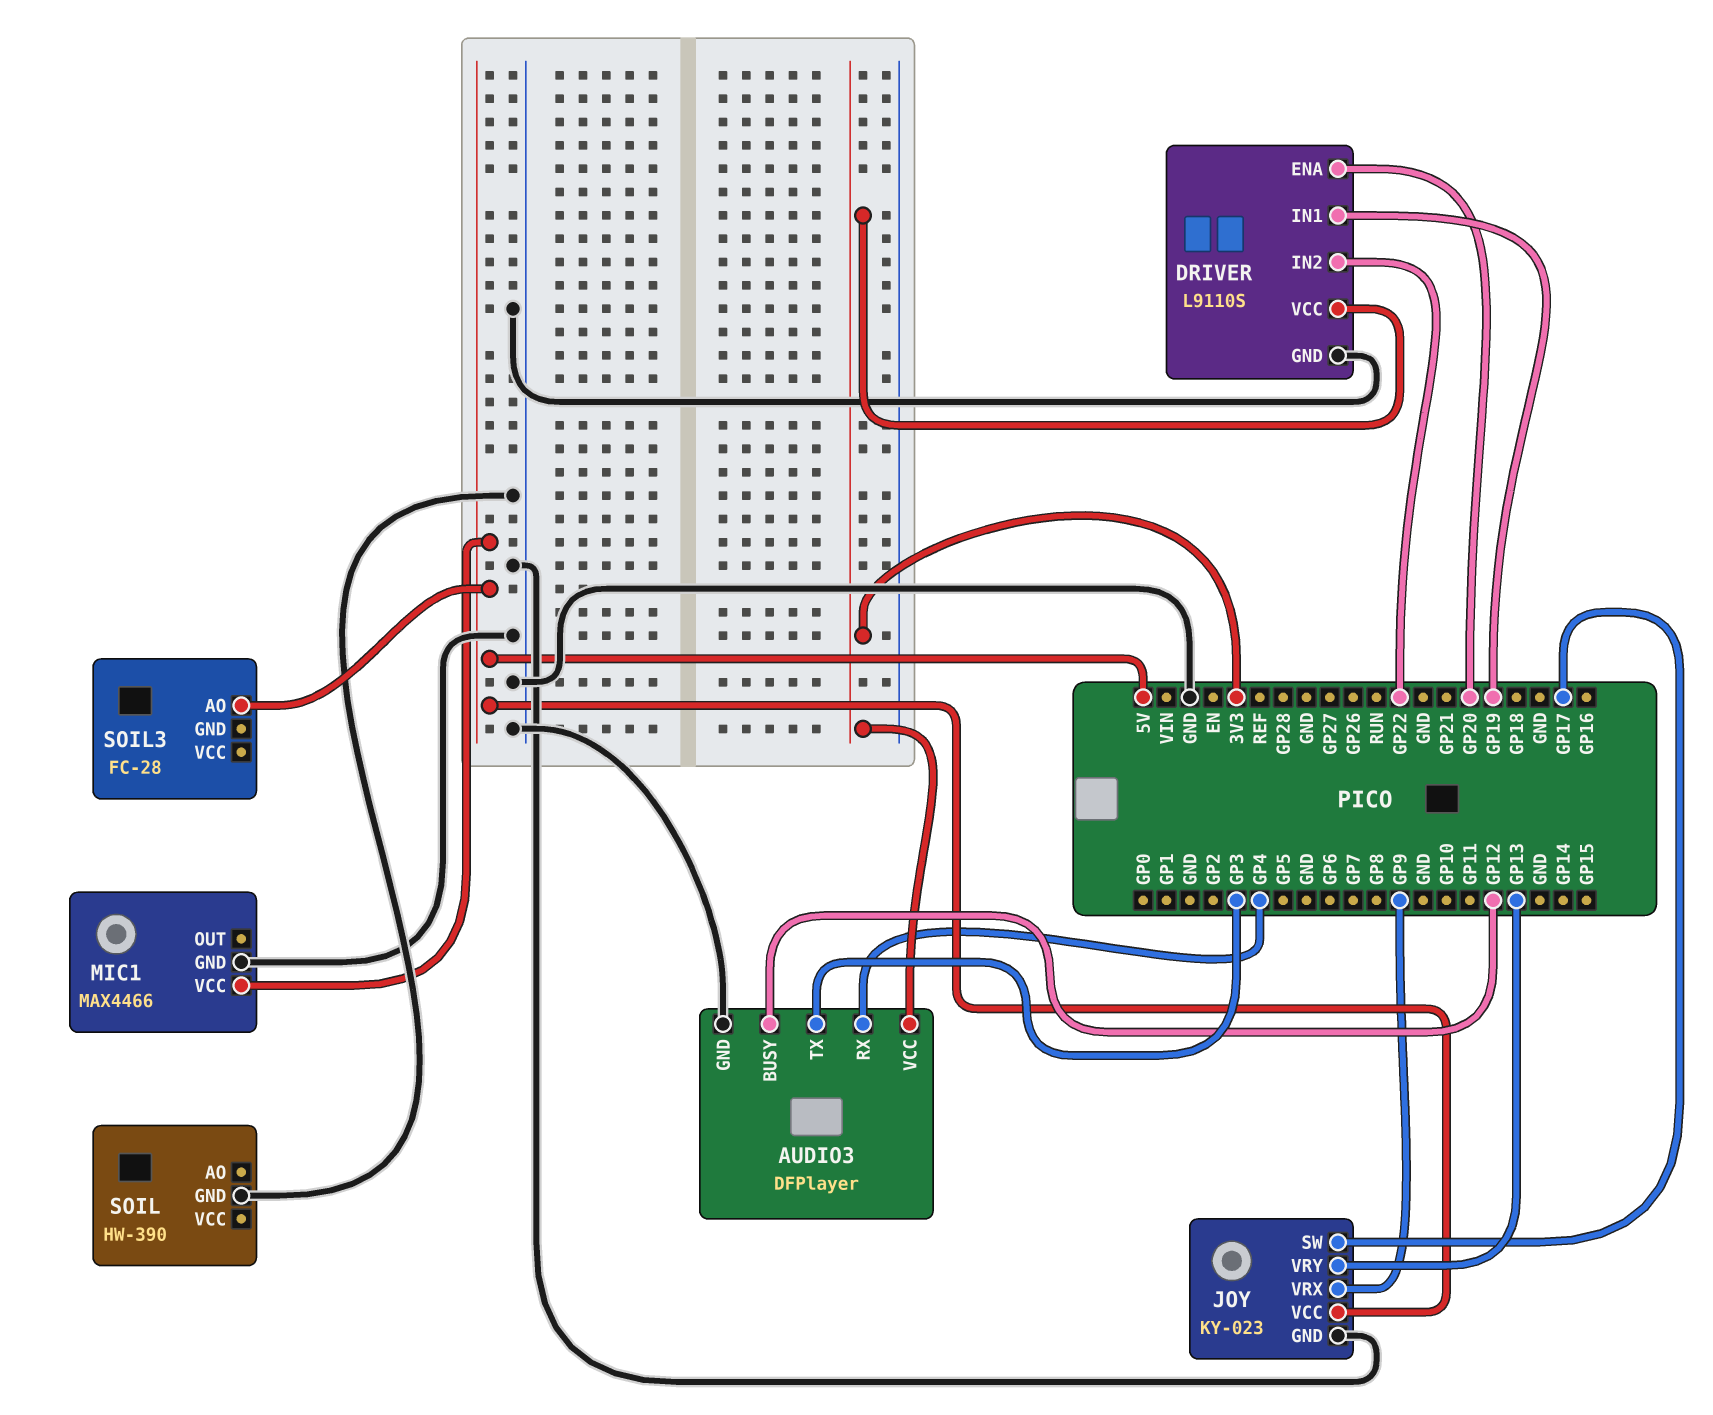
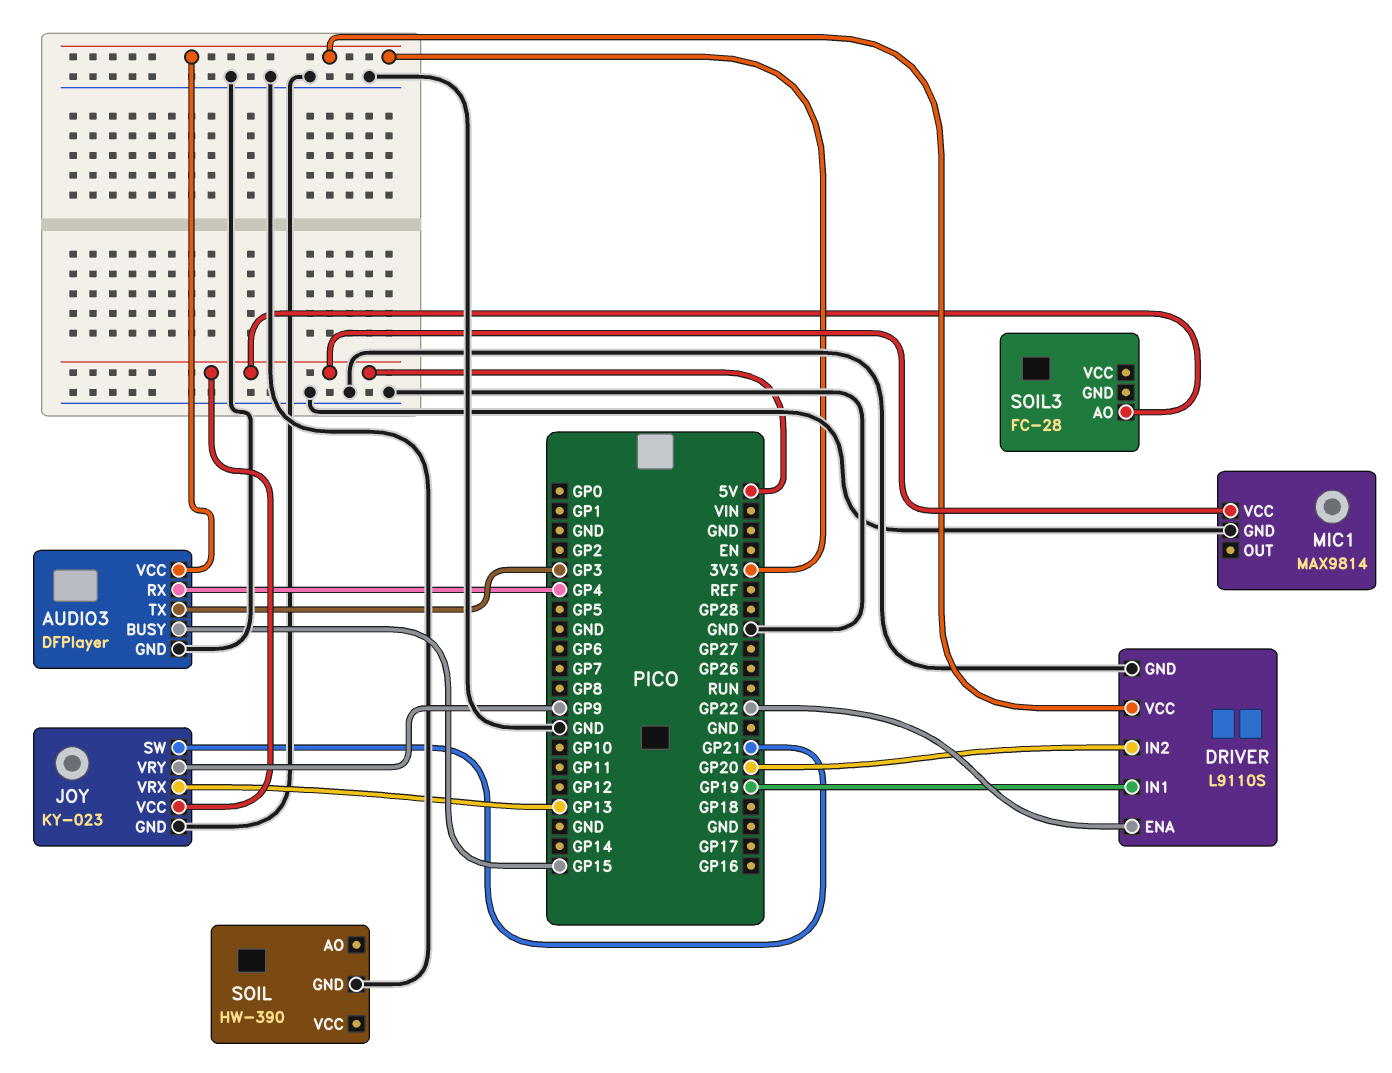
AUDIO3 pin BUSY: GP12 -> GP15
DRIVER pin ENA: GP20 -> GP22
DRIVER pin IN2: GP22 -> GP20
JOY pin SW: GP17 -> GP21
JOY pin VRX: GP9 -> GP13
JOY pin VRY: GP13 -> GP9
MIC1: MAX4466 -> MAX9814

